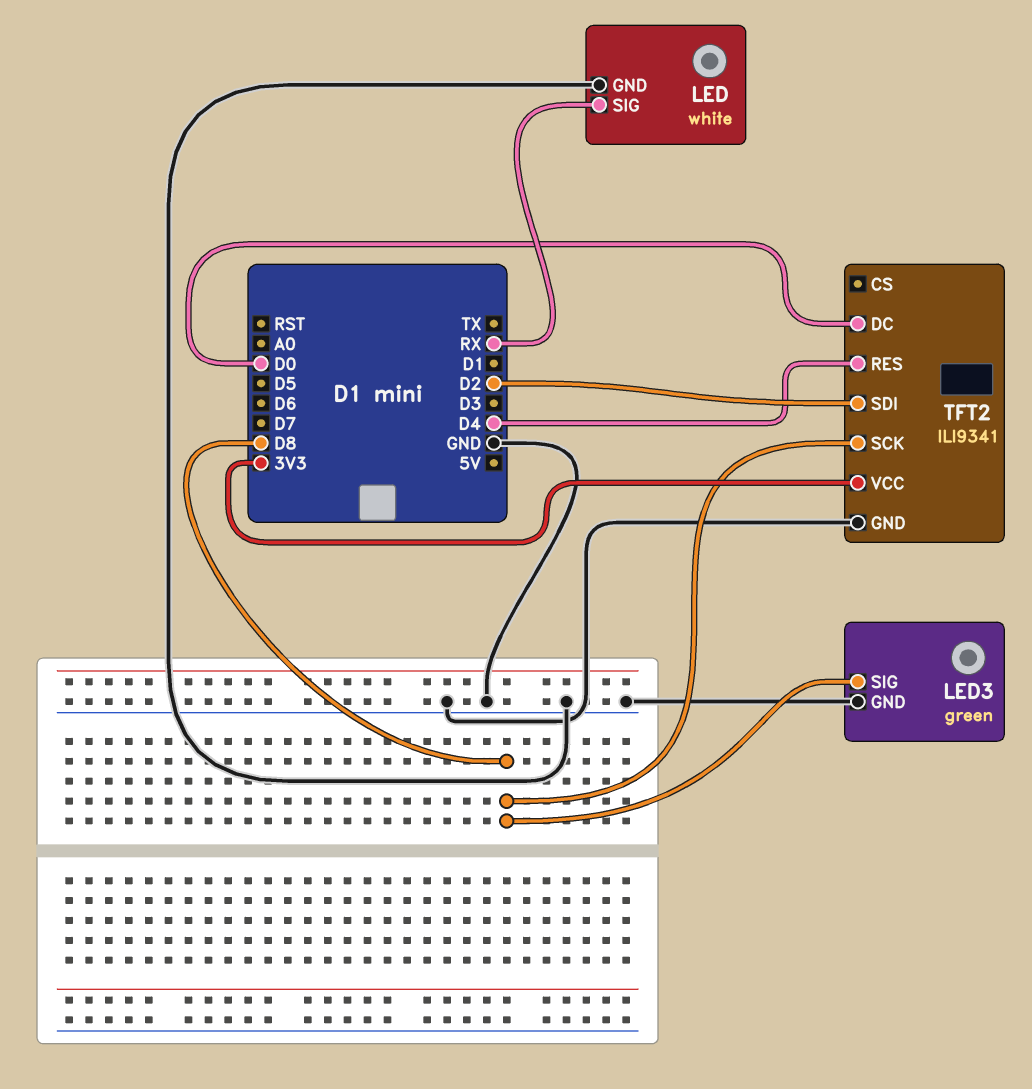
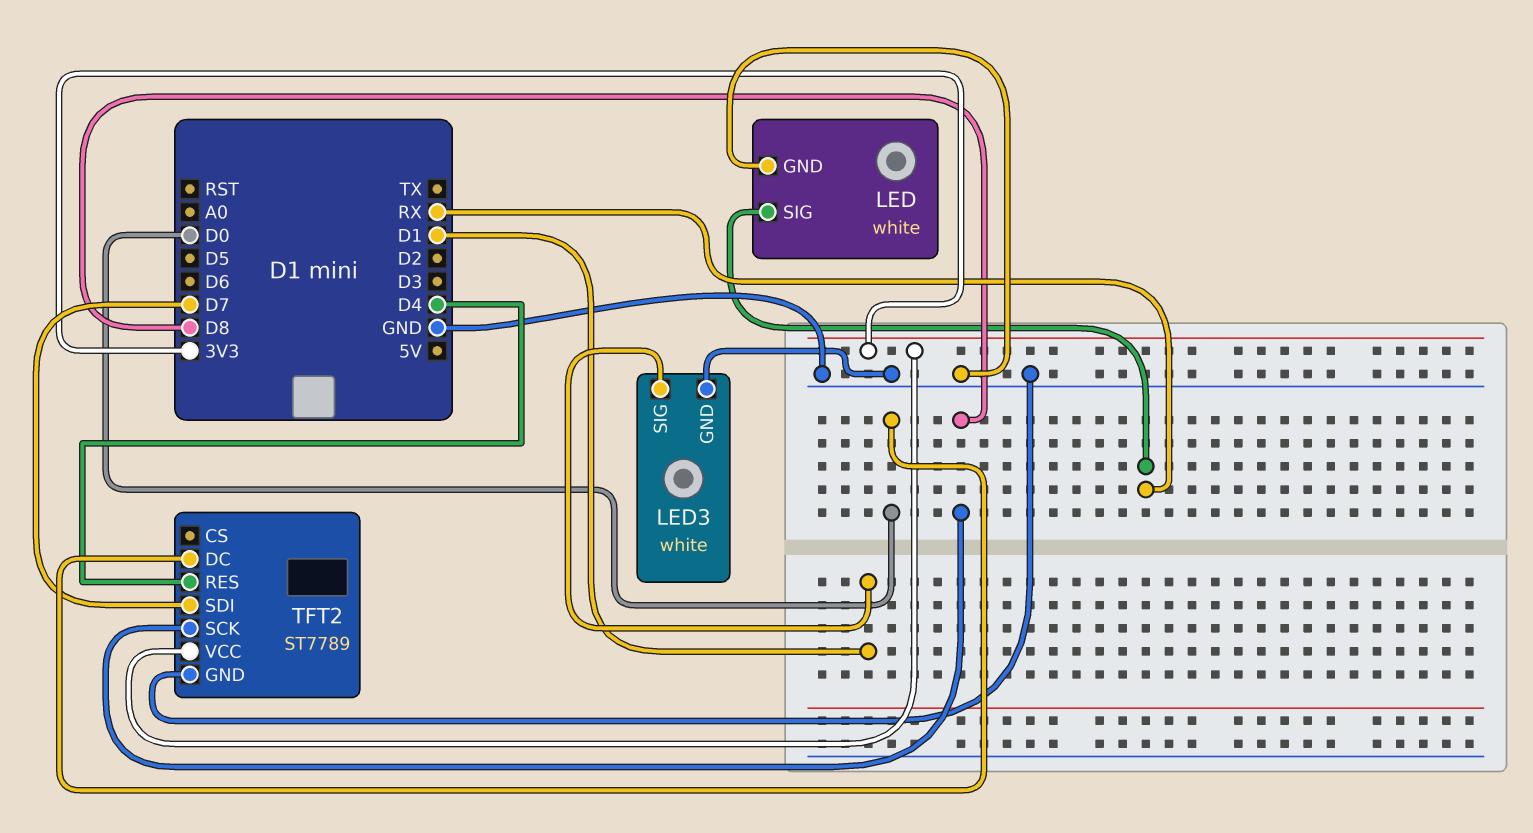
LED3: green -> white
LED3 pin SIG: D8 -> D1
TFT2: ILI9341 -> ST7789
TFT2 pin SDI: D2 -> D7

